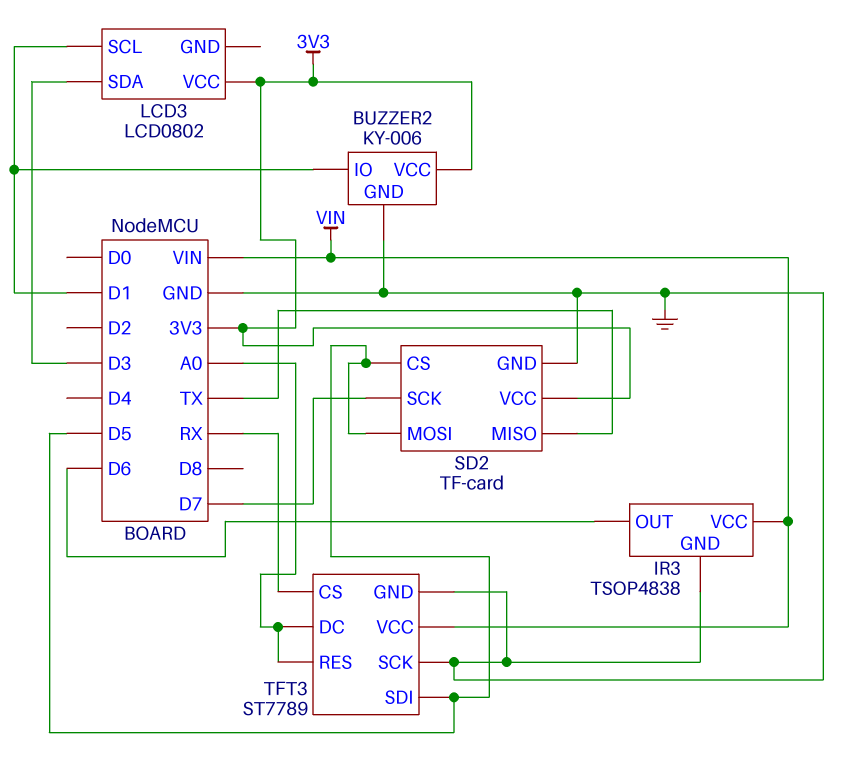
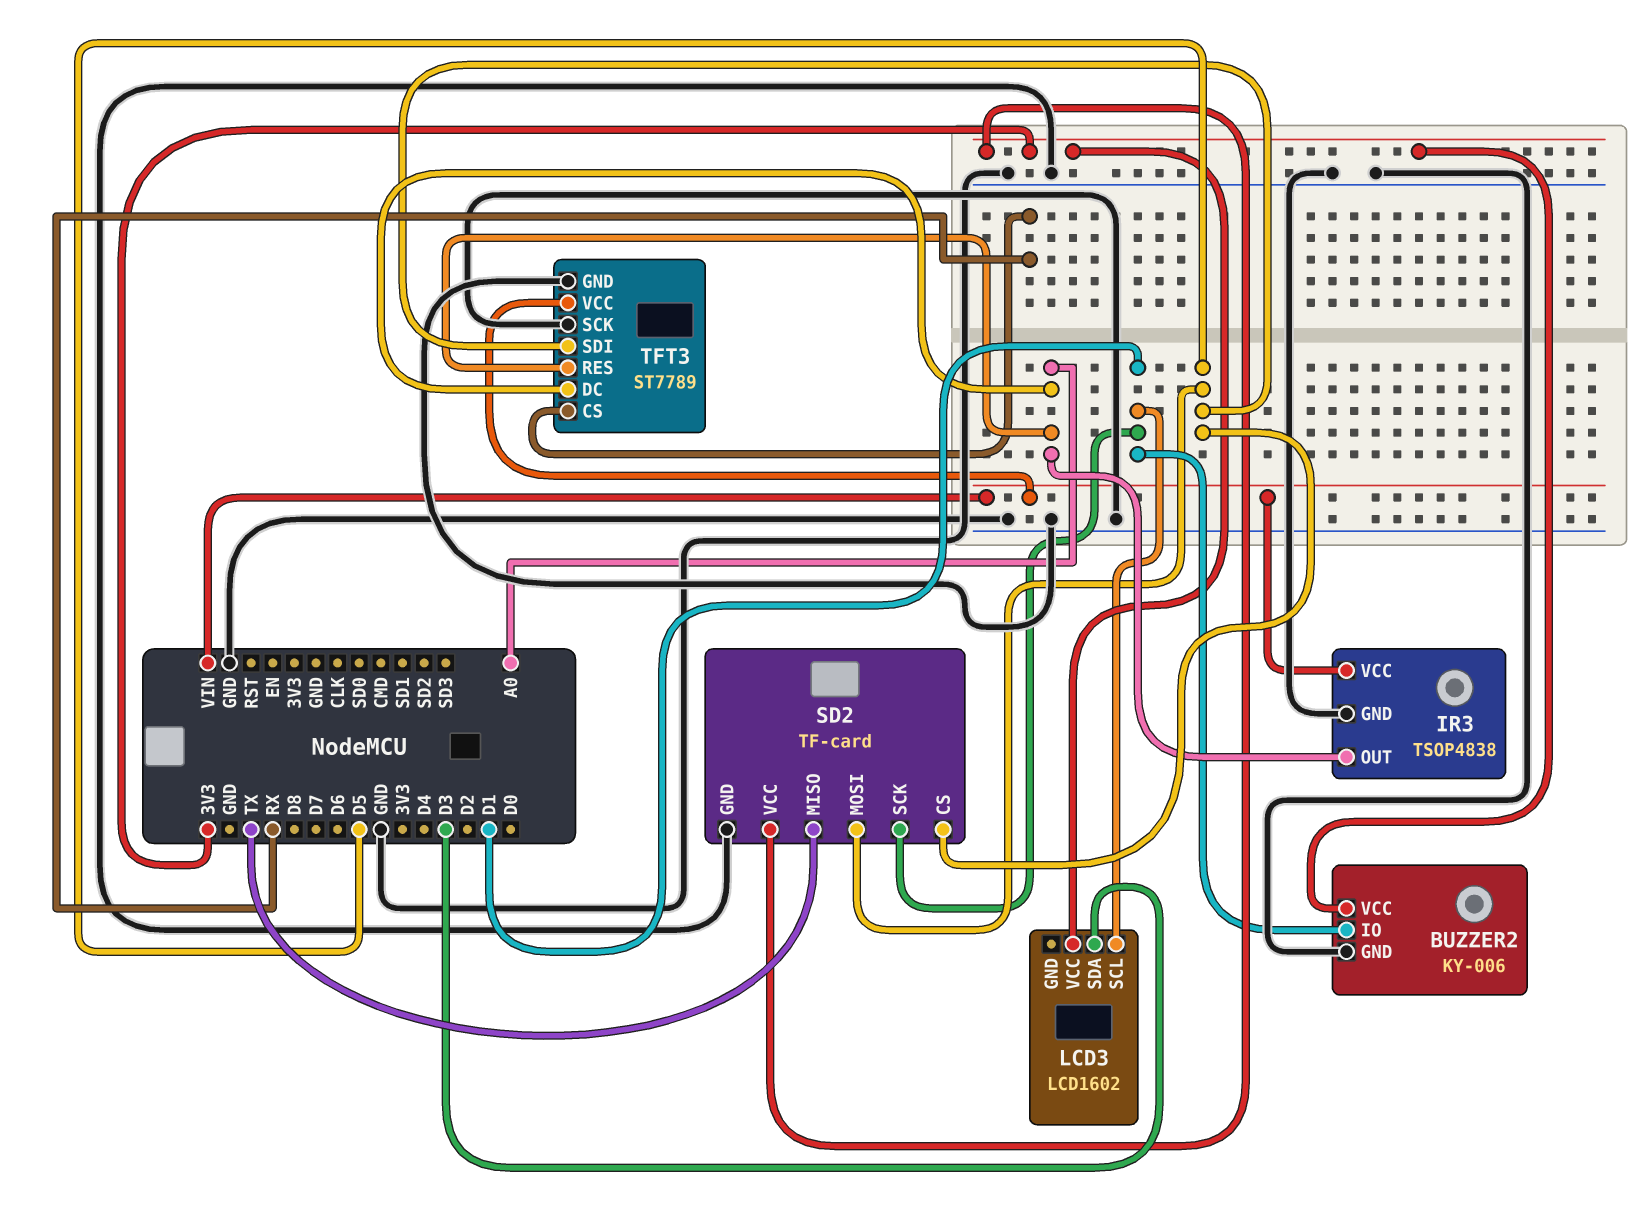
IR3 pin OUT: D6 -> A0
LCD3: LCD0802 -> LCD1602
SD2 pin SCK: D7 -> D1

